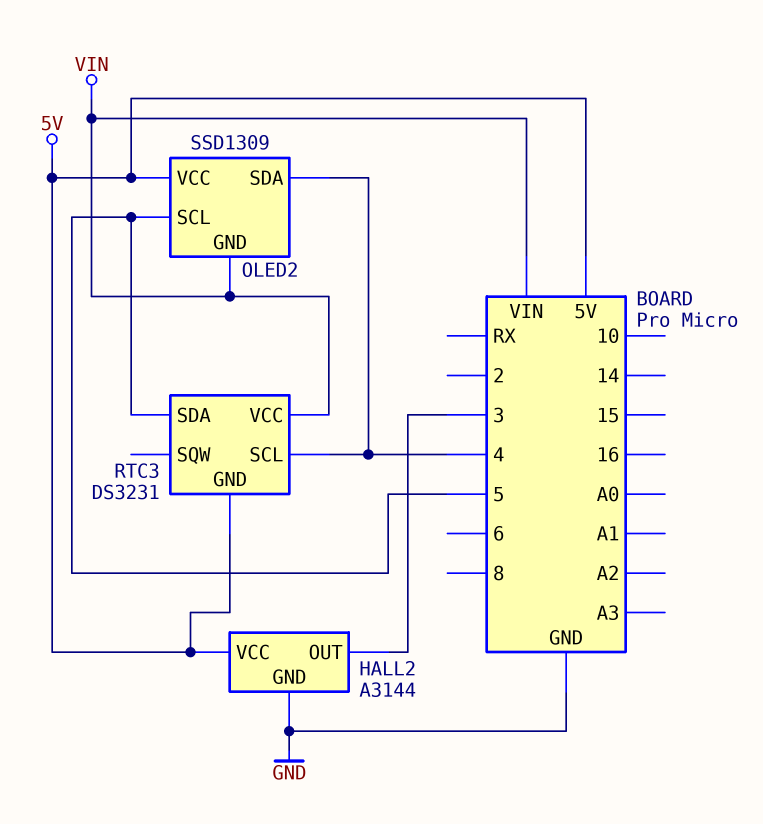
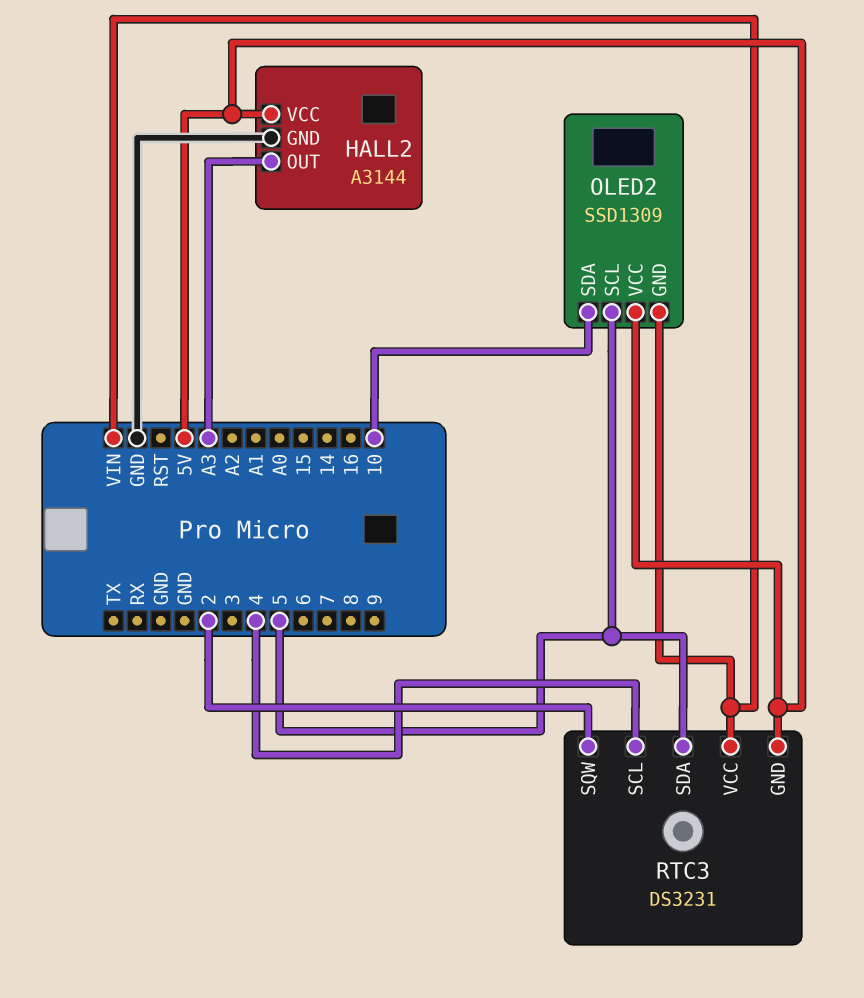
HALL2 pin OUT: 3 -> A3
OLED2 pin SDA: 4 -> 10
RTC3 pin SQW: none -> 2

